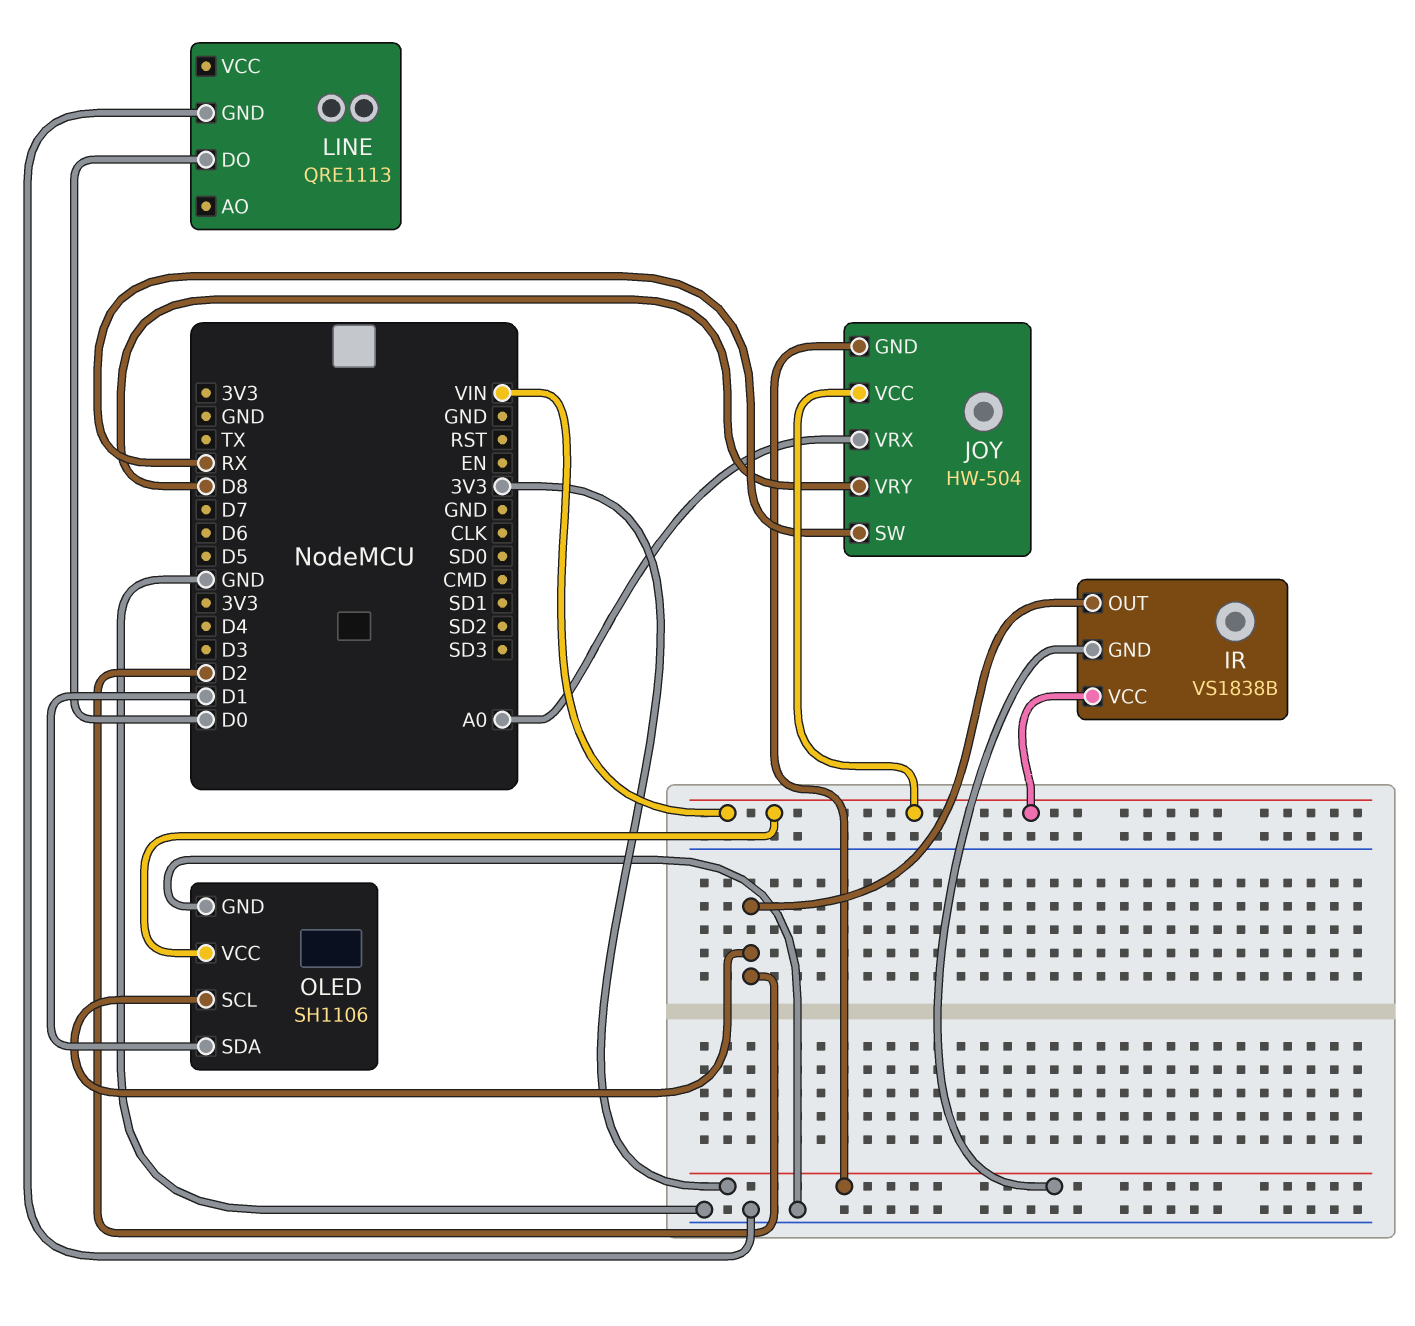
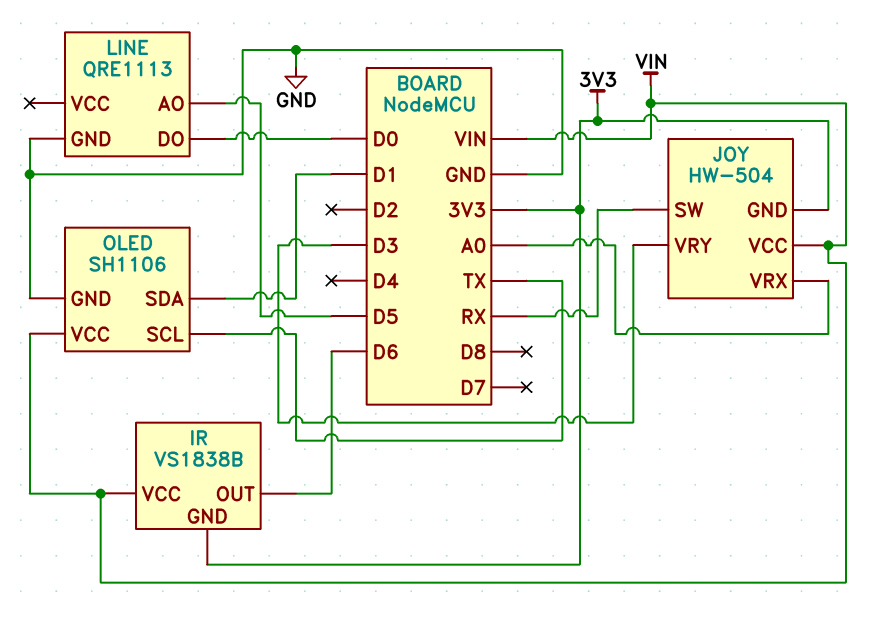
IR pin OUT: D2 -> D6
JOY pin VRY: D8 -> D3
LINE pin AO: none -> D5
OLED pin SCL: D2 -> TX

